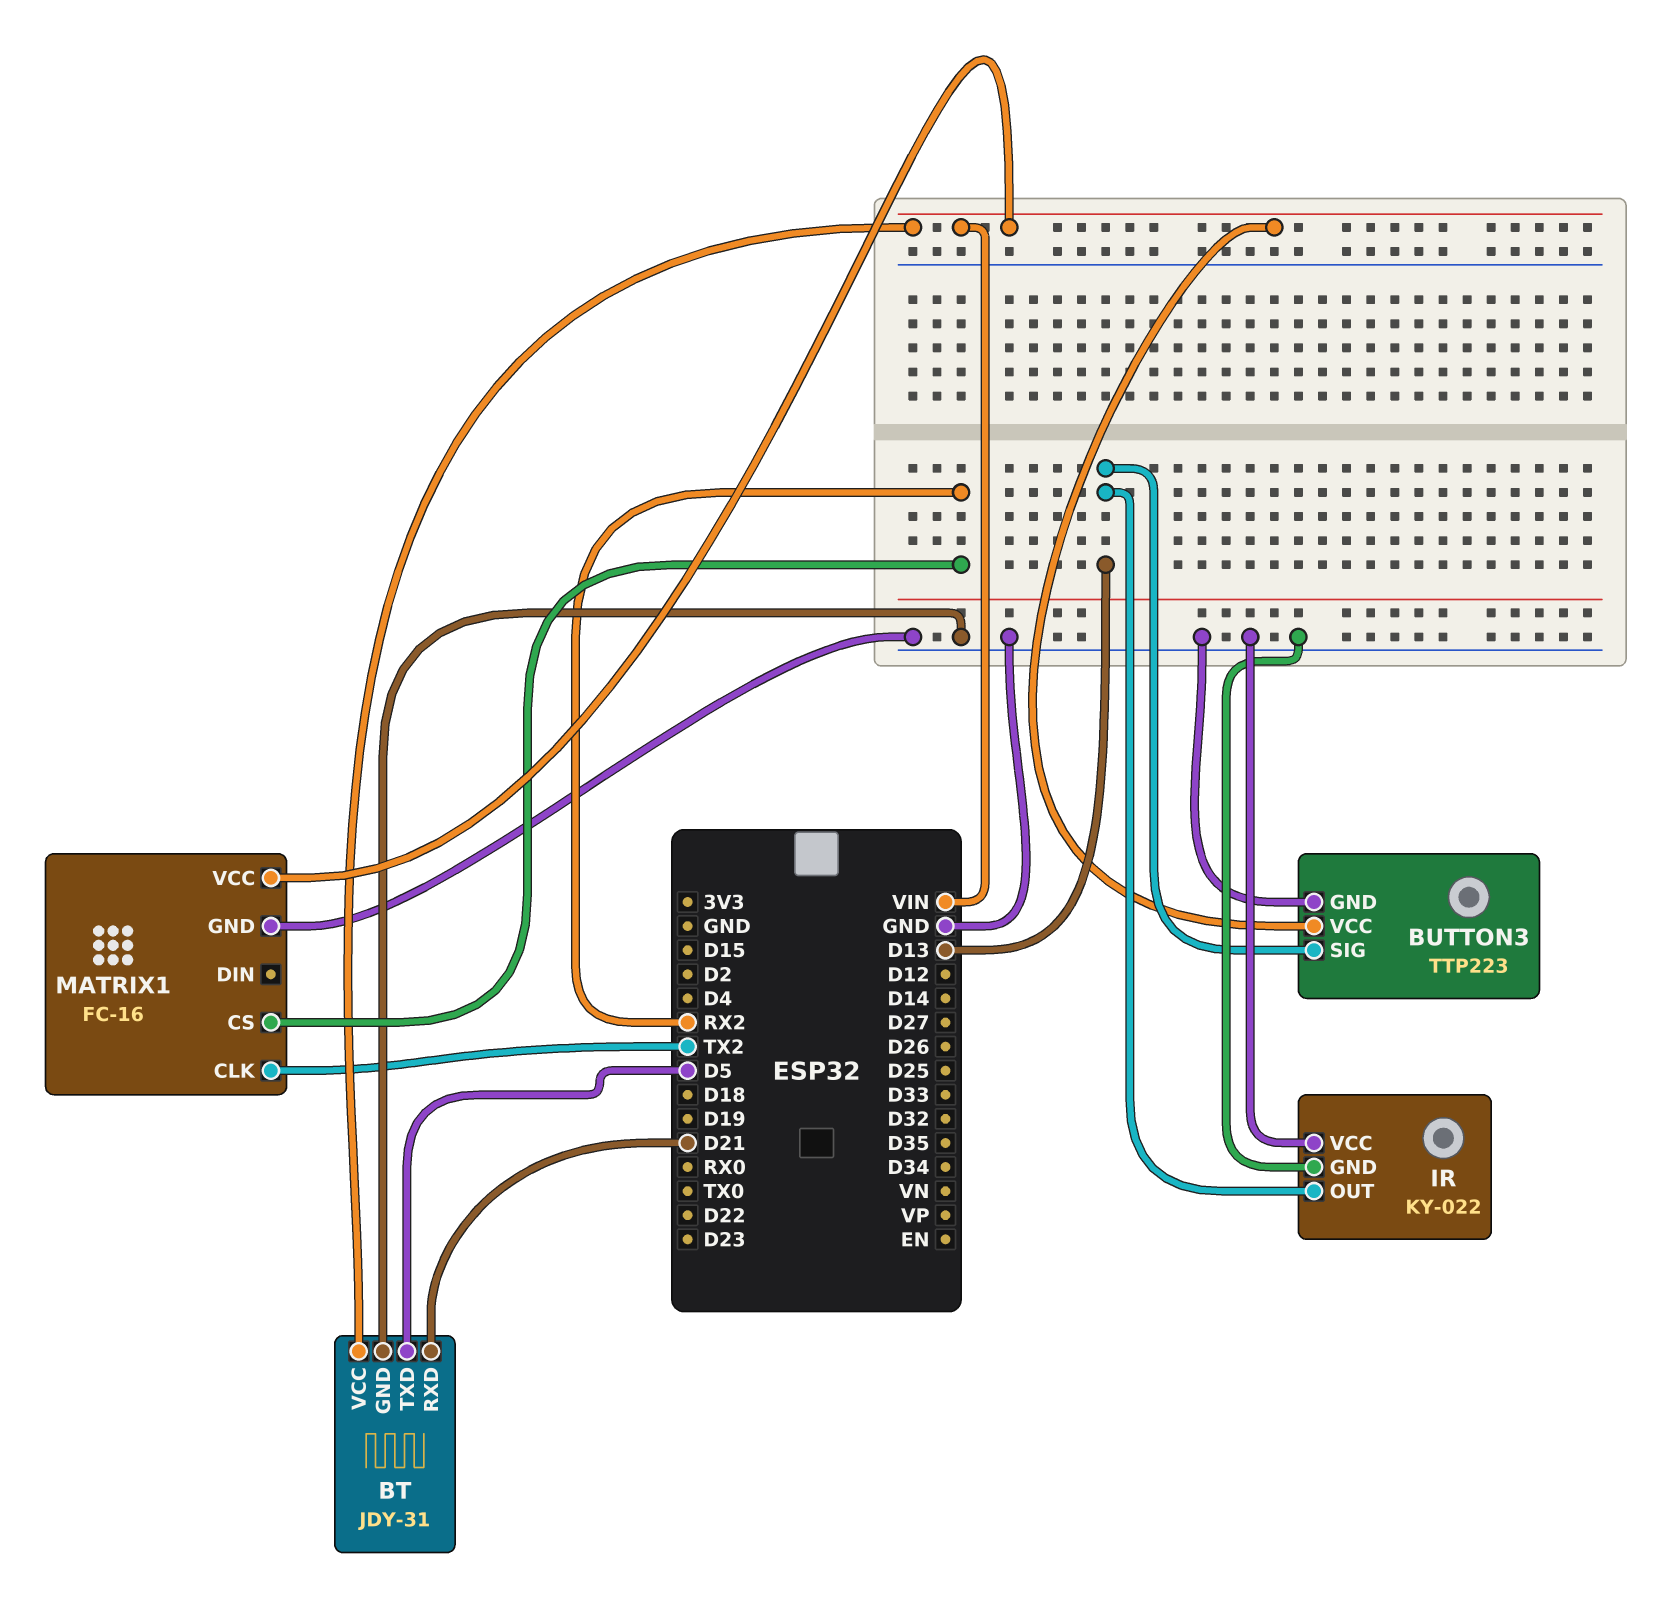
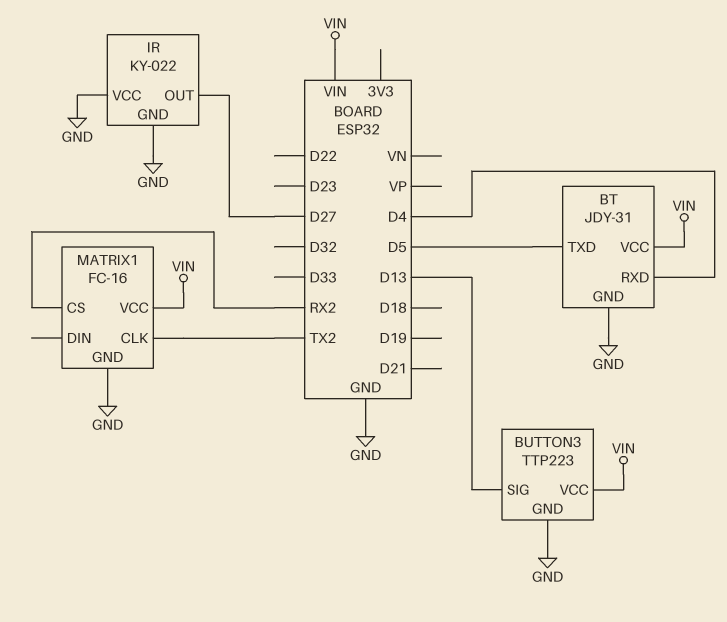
BT pin RXD: D21 -> D4
IR pin OUT: D13 -> D27

